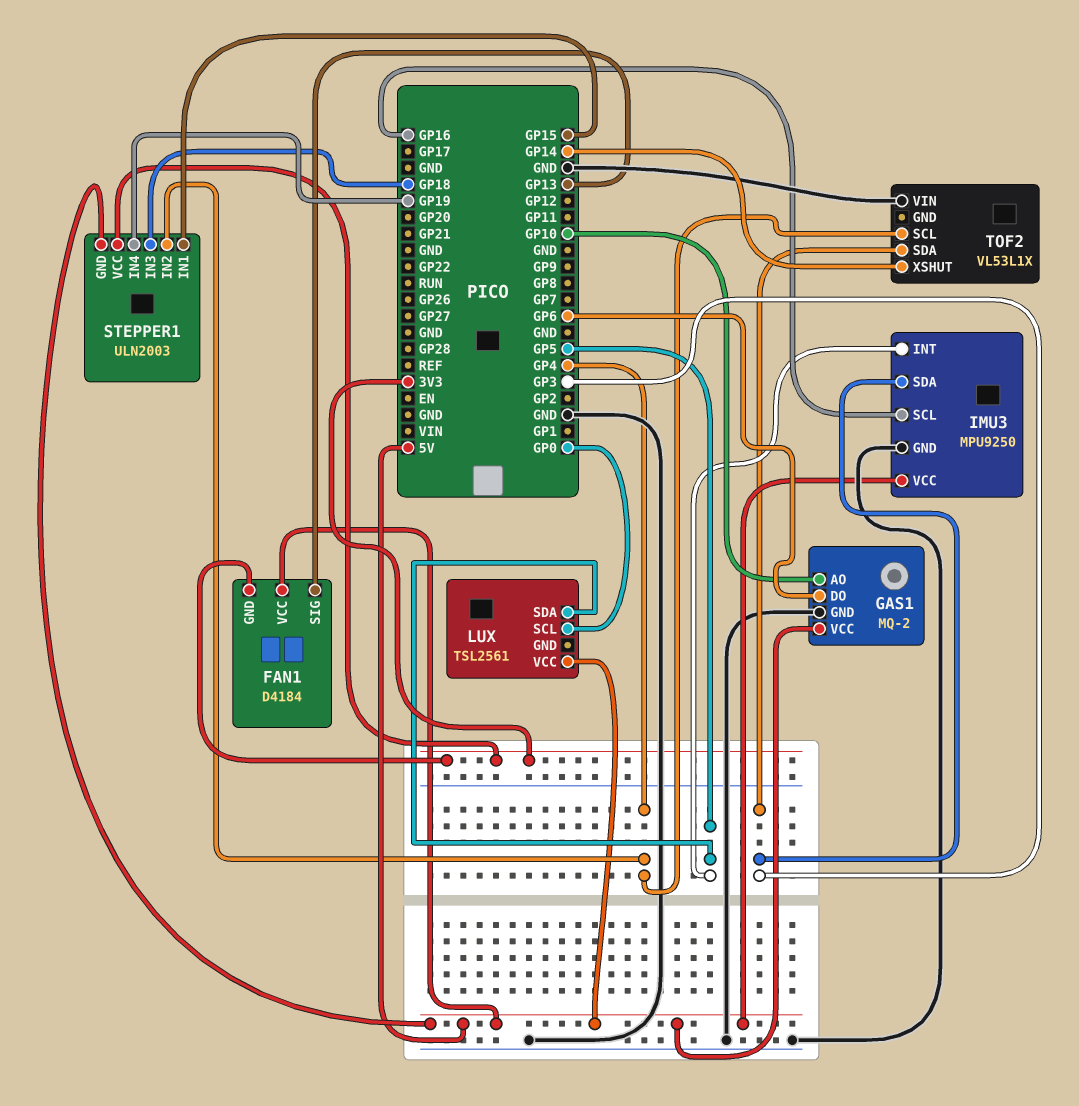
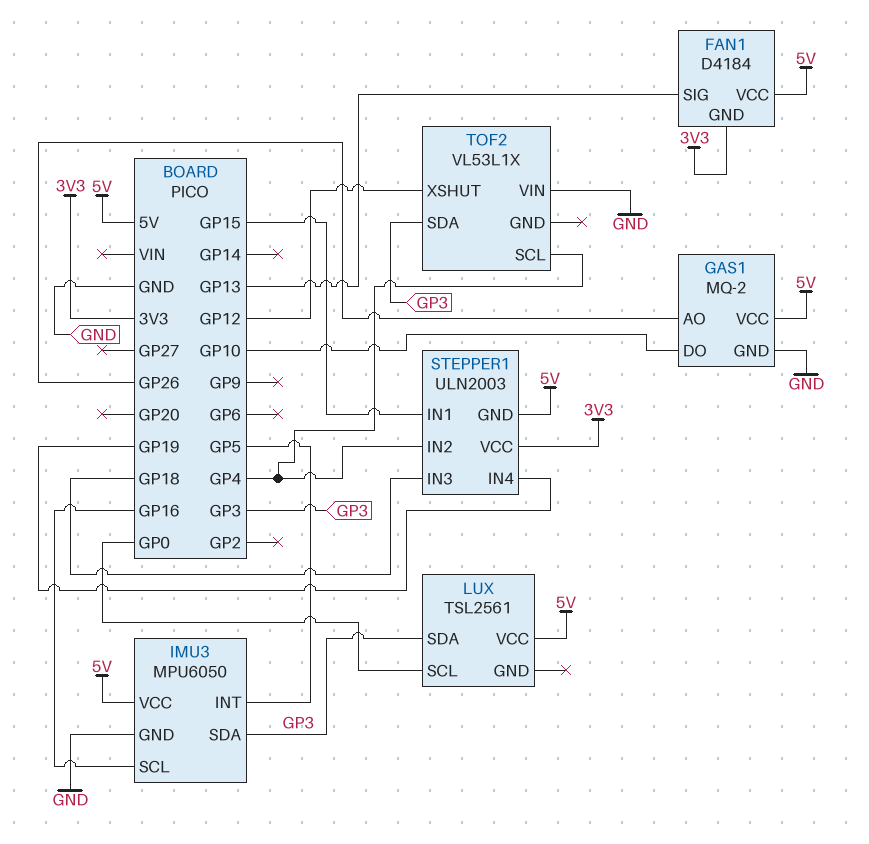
GAS1 pin AO: GP10 -> GP26
GAS1 pin DO: GP6 -> GP10
IMU3: MPU9250 -> MPU6050
LUX pin SDA: GP5 -> GP3
TOF2 pin XSHUT: GP14 -> GP12

